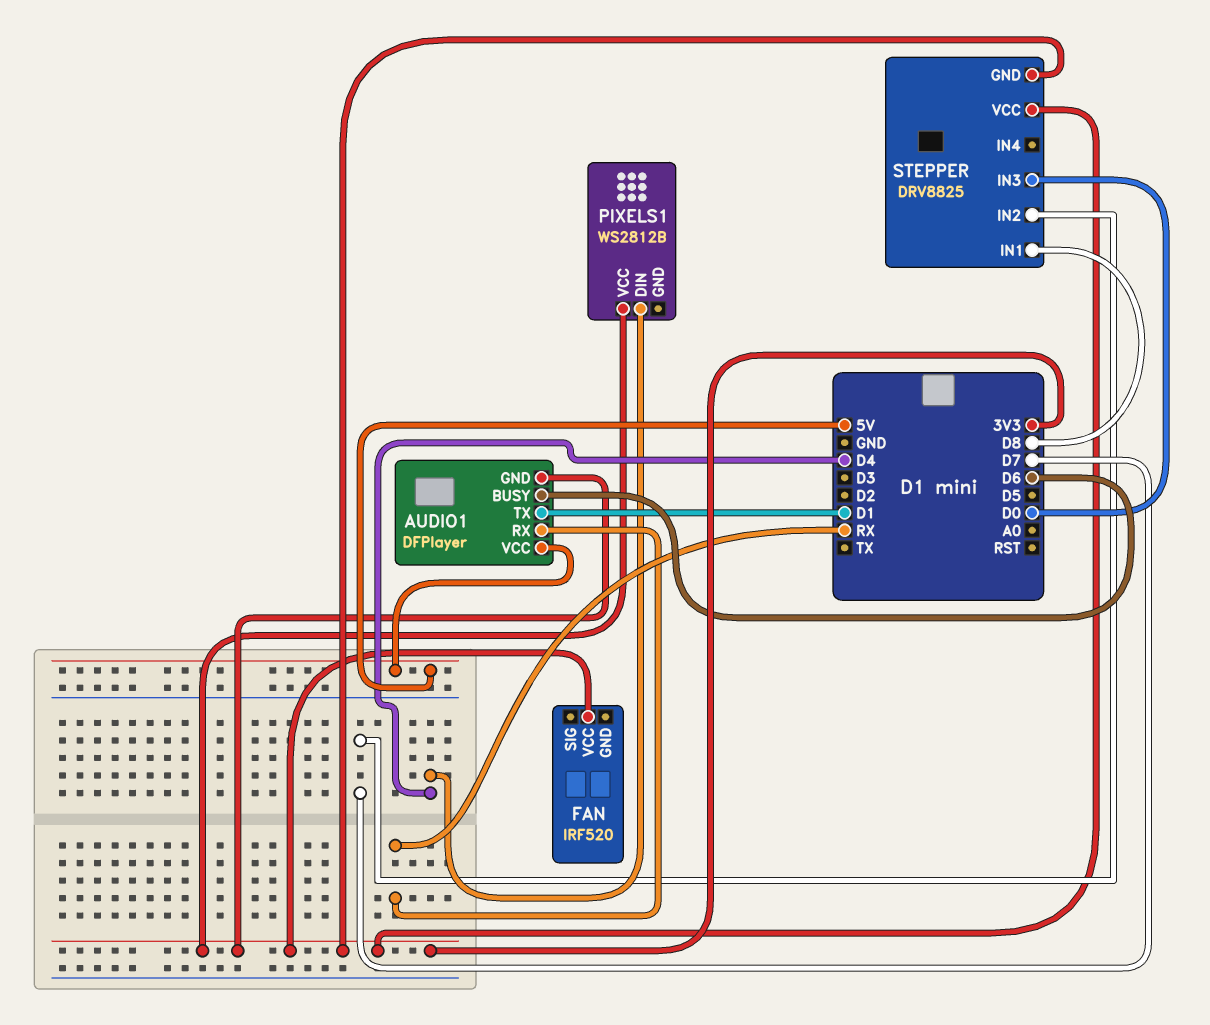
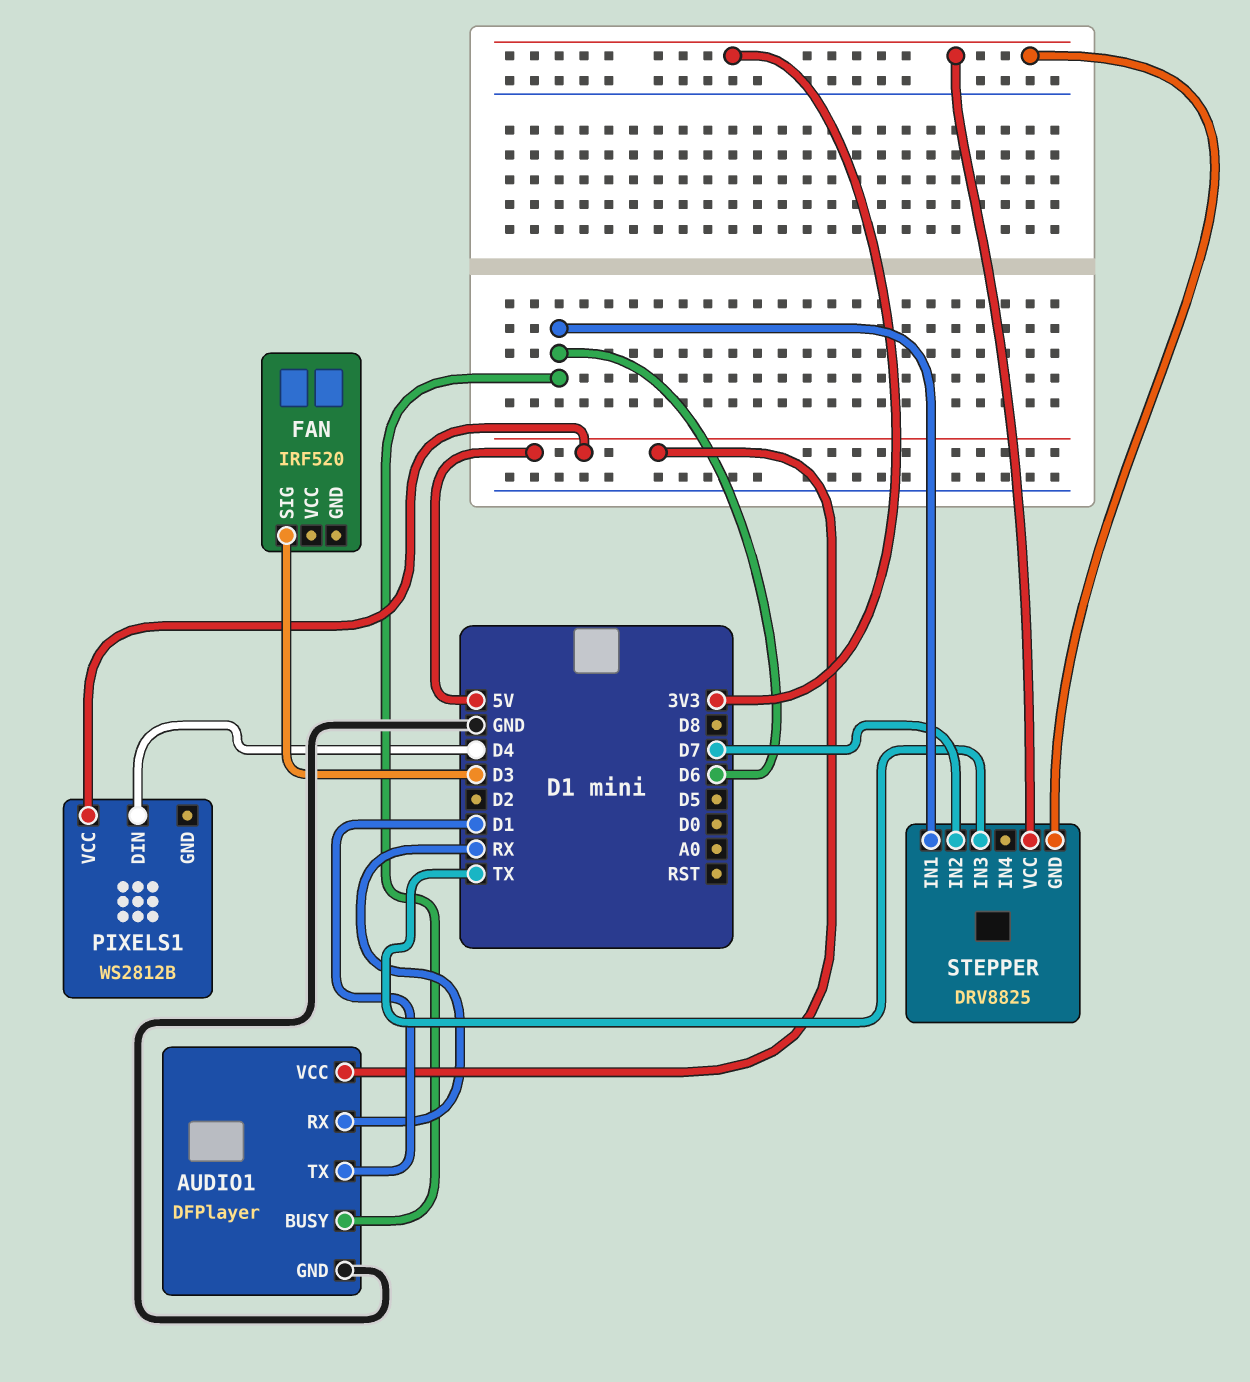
AUDIO1 pin GND: 3V3 -> GND
FAN pin SIG: none -> D3
FAN pin VCC: 3V3 -> none
PIXELS1 pin VCC: 3V3 -> 5V
STEPPER pin IN1: D8 -> D6
STEPPER pin IN3: D0 -> TX

